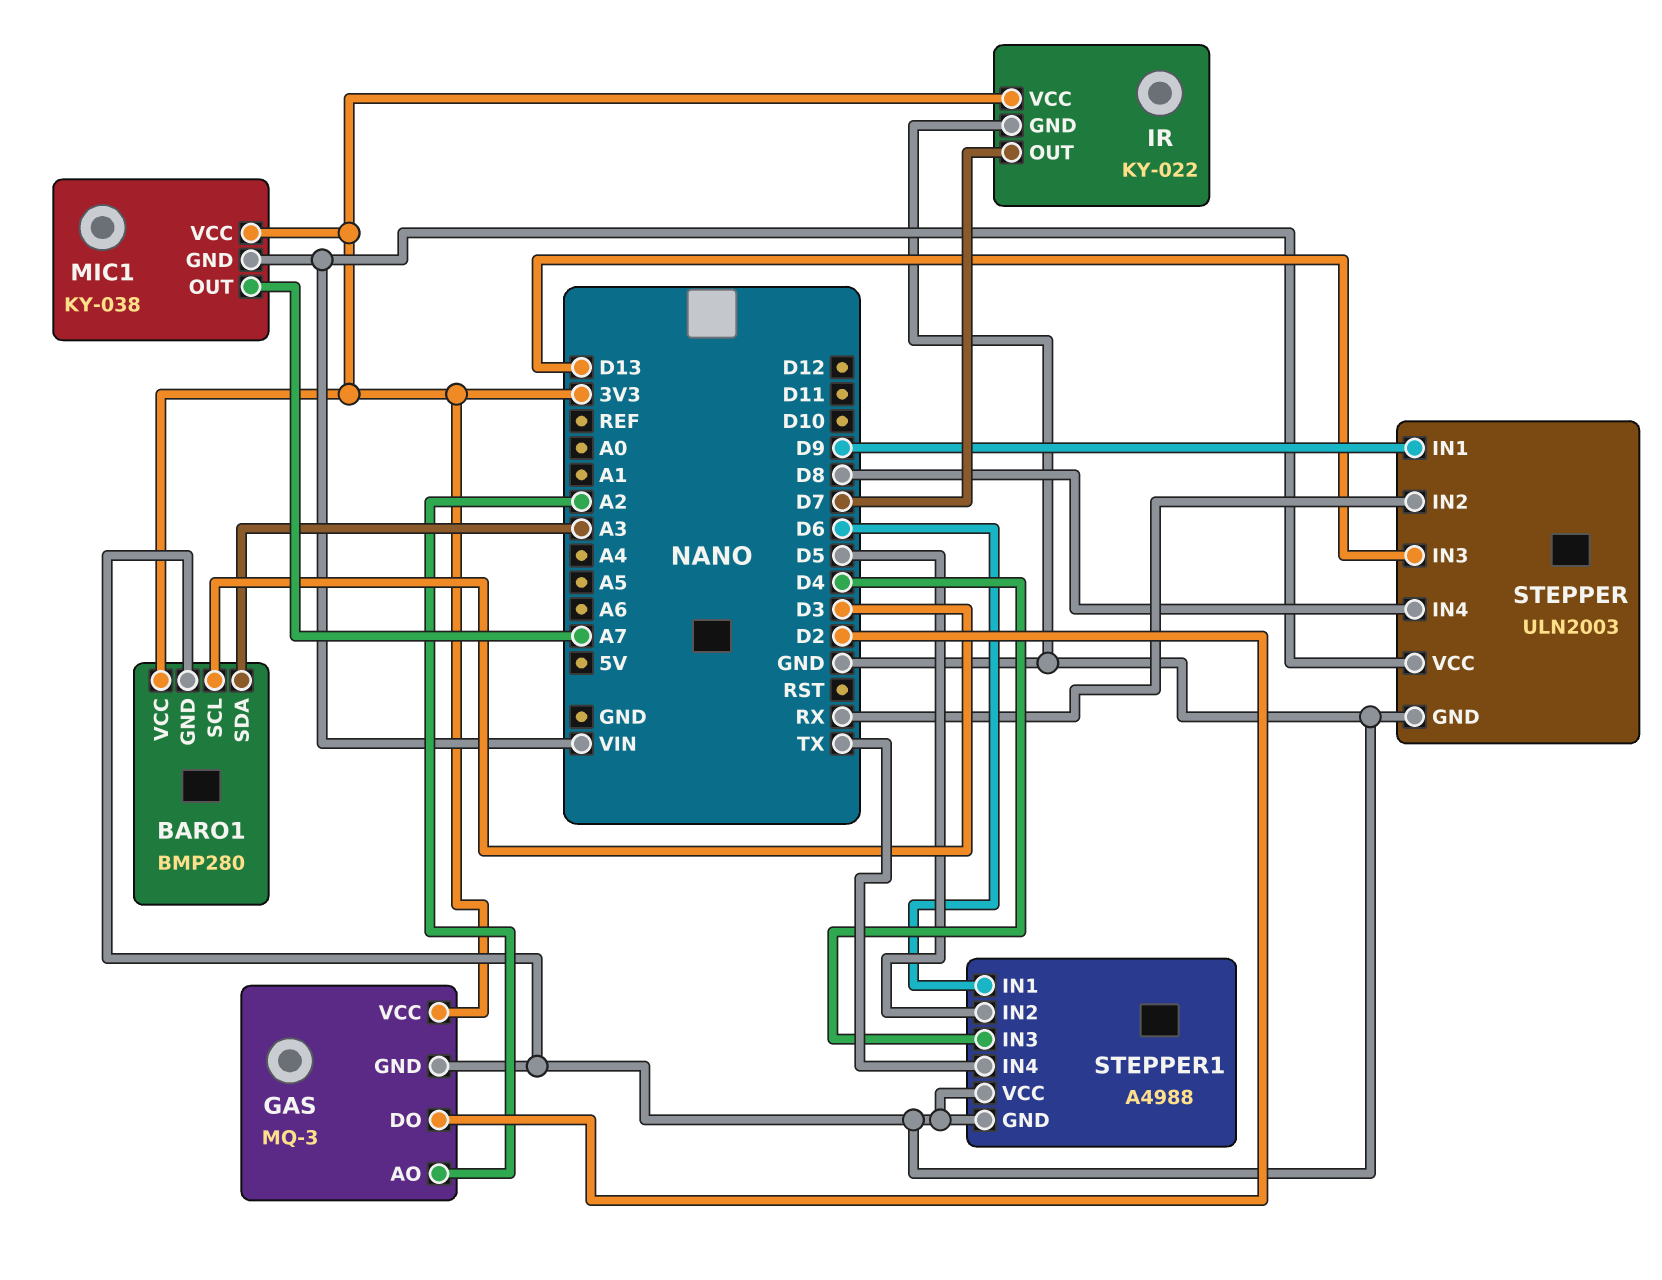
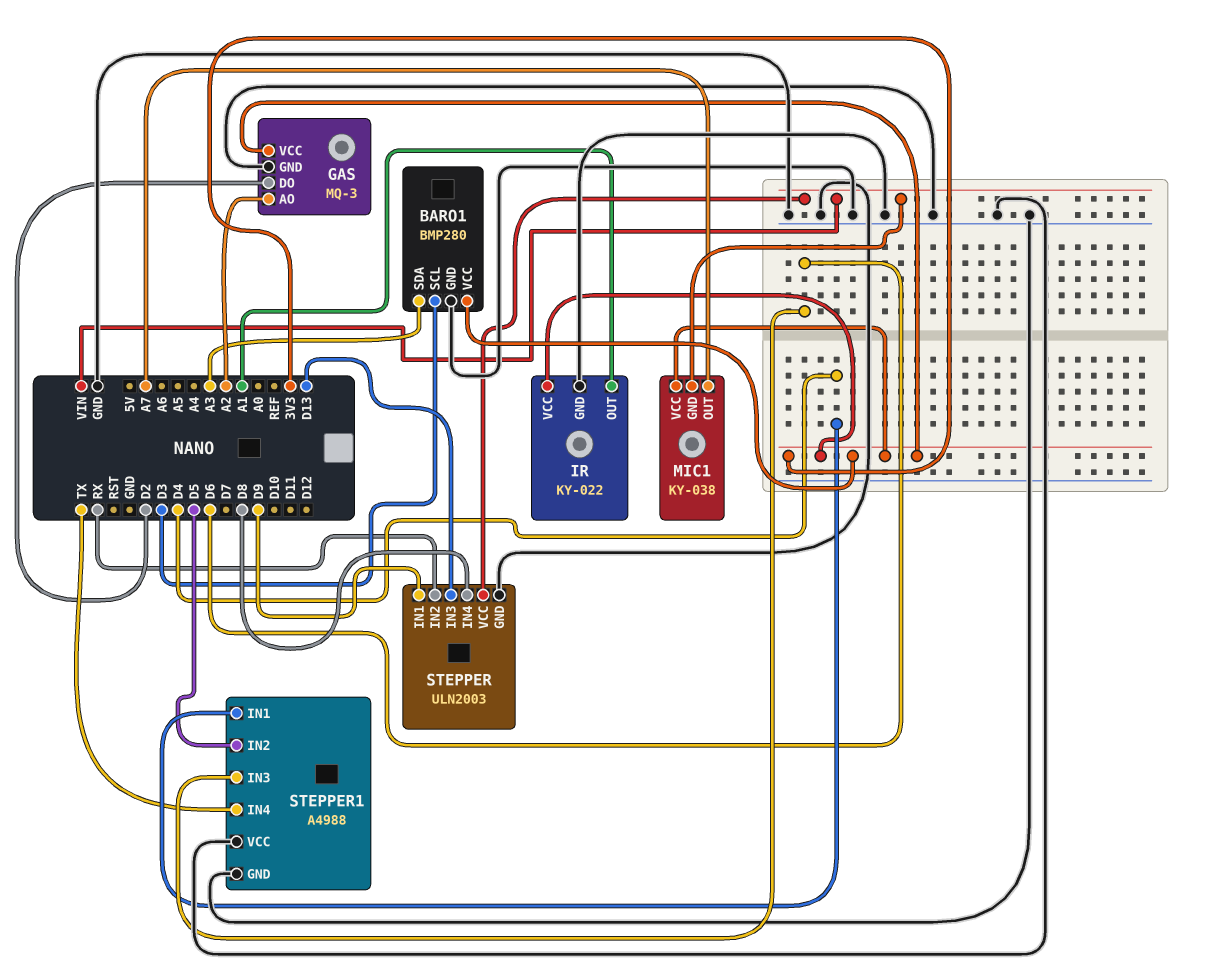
IR pin OUT: D7 -> A1
STEPPER1 pin IN1: D6 -> D4
STEPPER1 pin IN3: D4 -> D6

